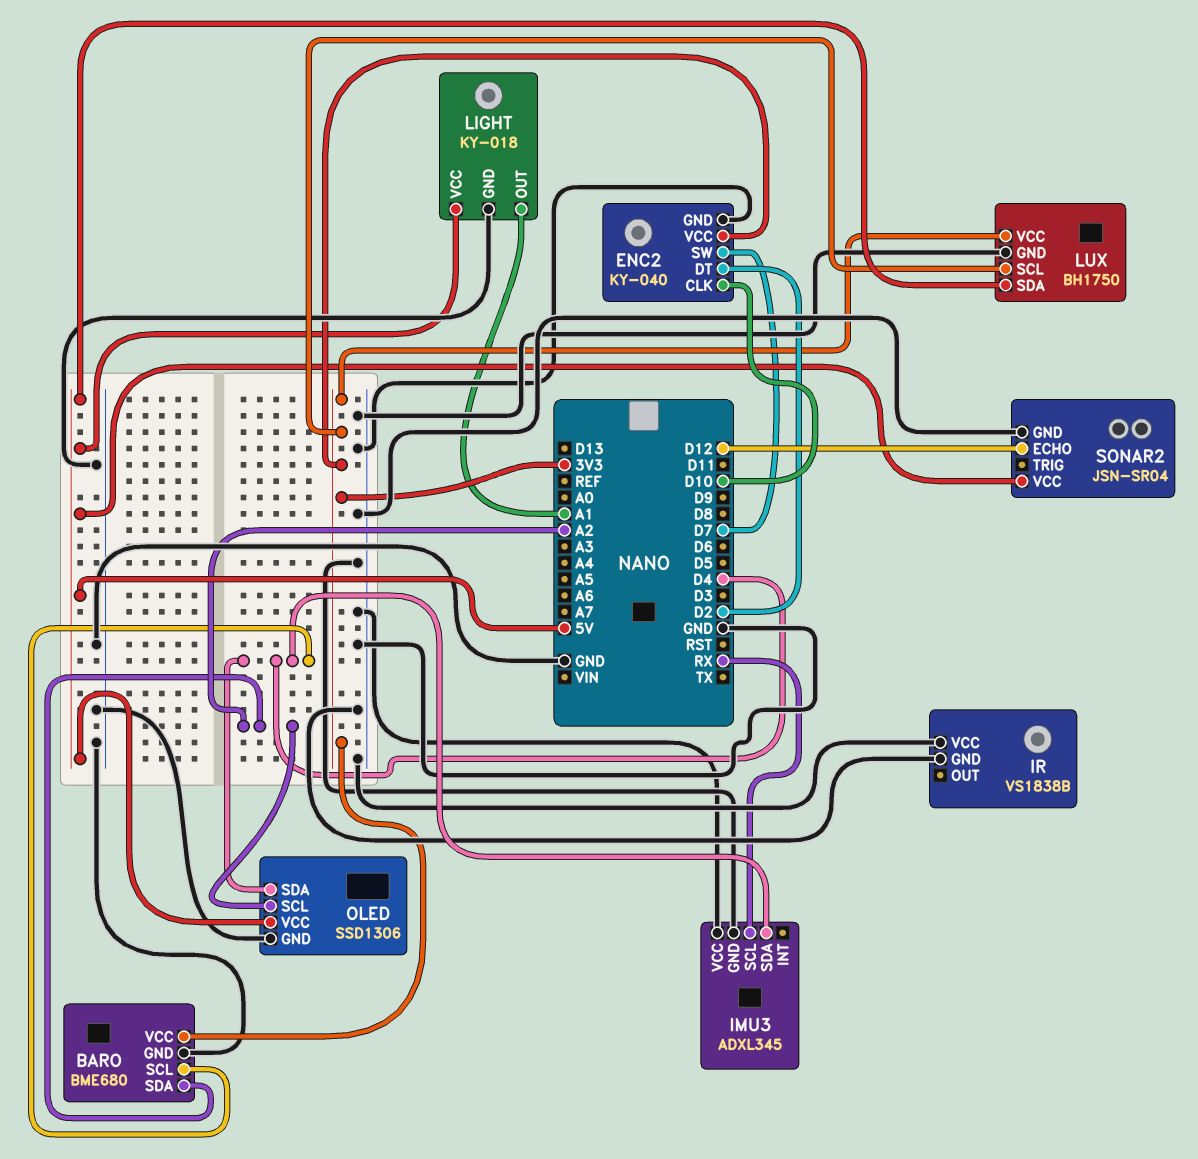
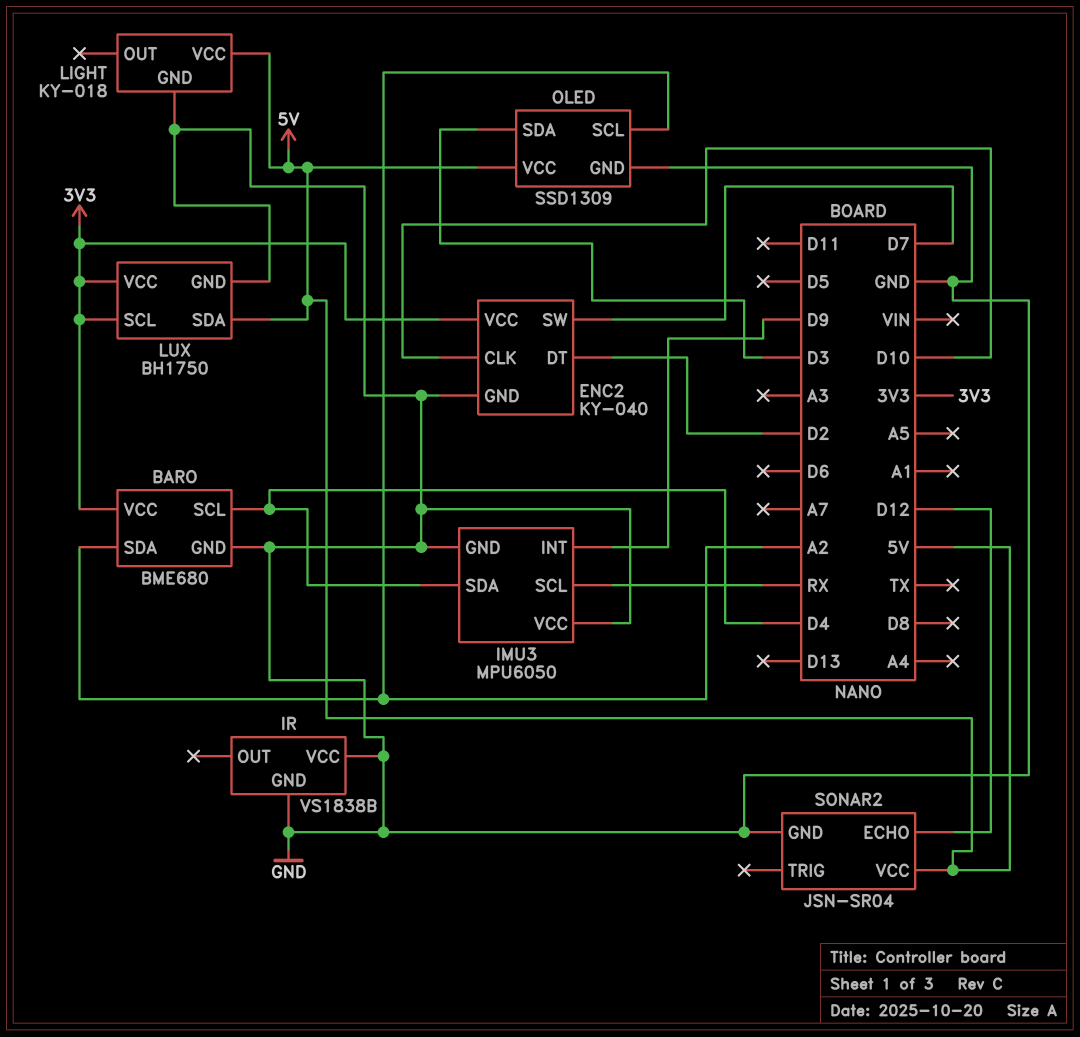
IMU3: ADXL345 -> MPU6050
IMU3 pin INT: none -> D9
LIGHT pin OUT: A1 -> none
OLED: SSD1306 -> SSD1309
OLED pin SDA: D4 -> D3

